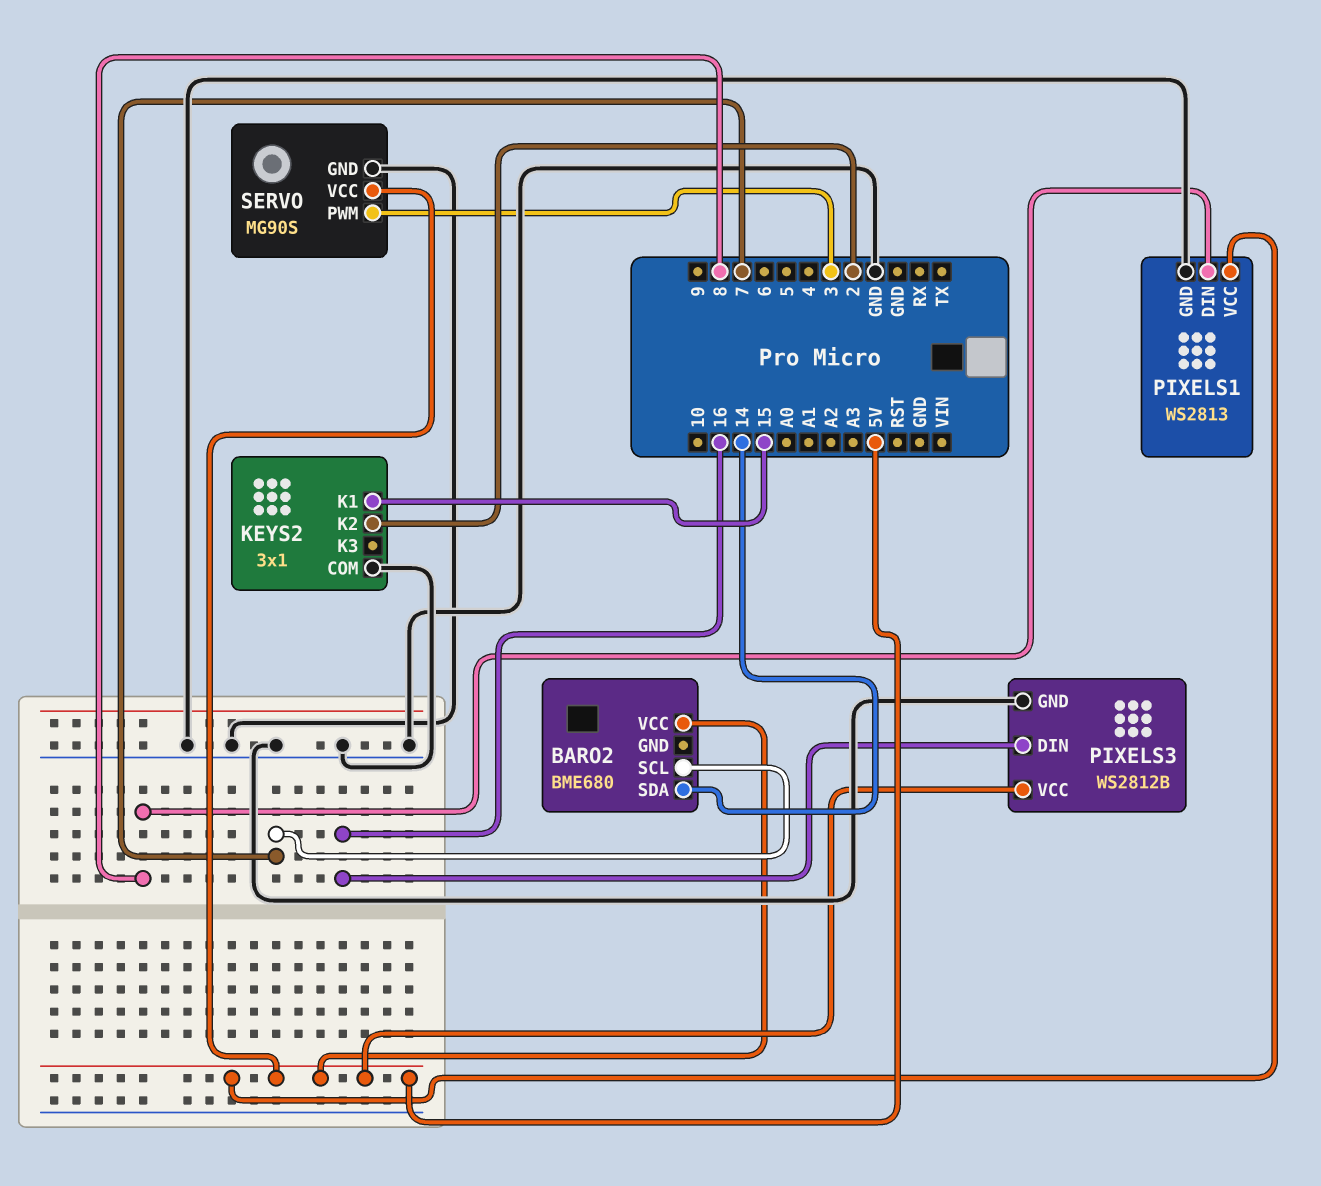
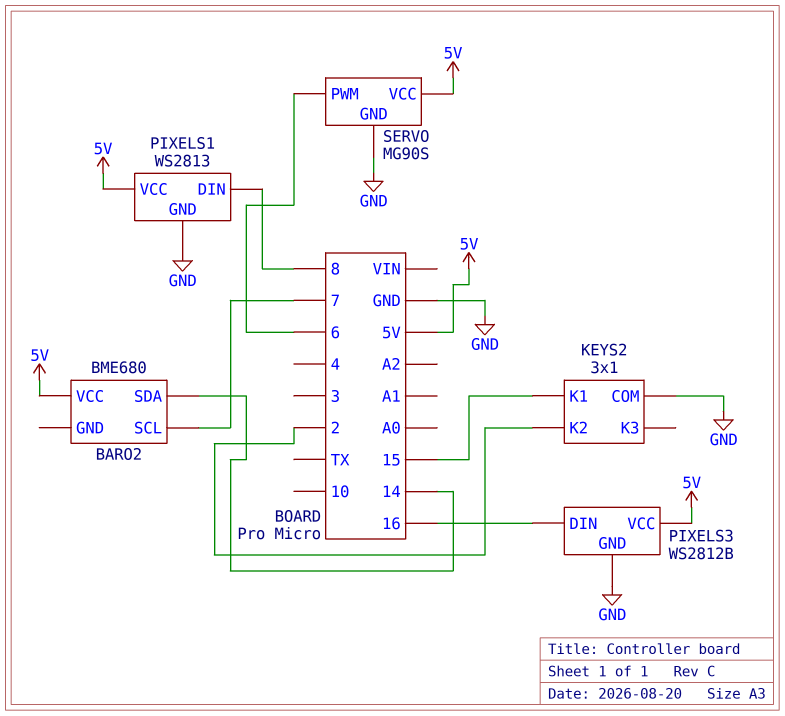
SERVO pin PWM: 3 -> 6

